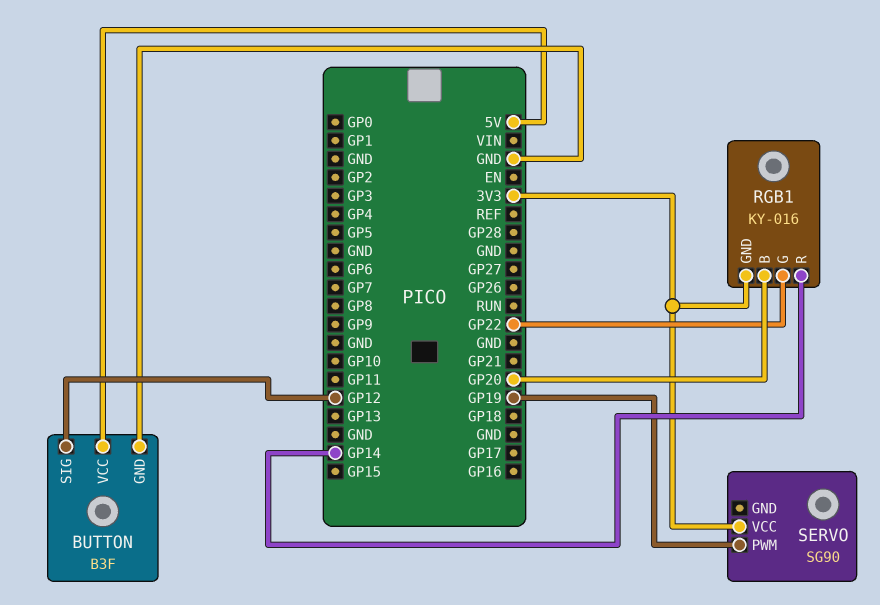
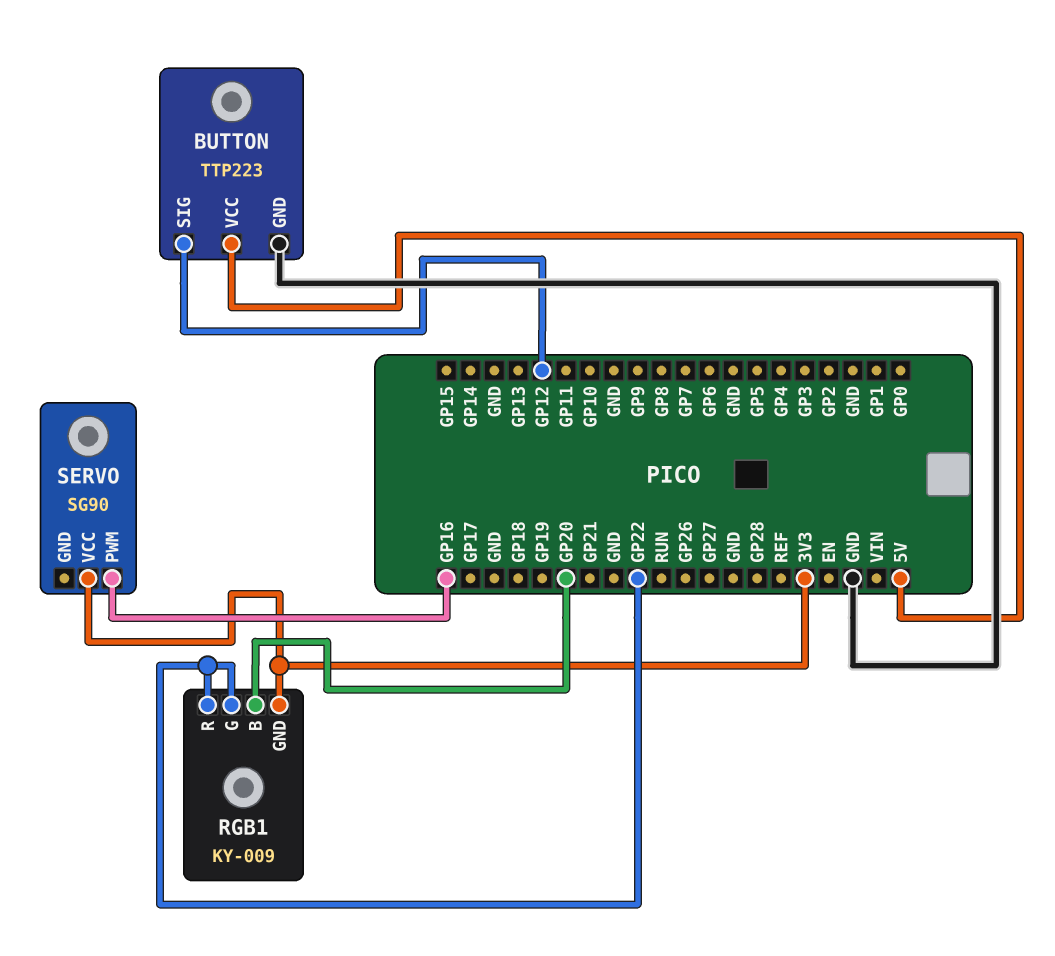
BUTTON: B3F -> TTP223
RGB1: KY-016 -> KY-009
RGB1 pin R: GP14 -> GP22
SERVO pin PWM: GP19 -> GP16

